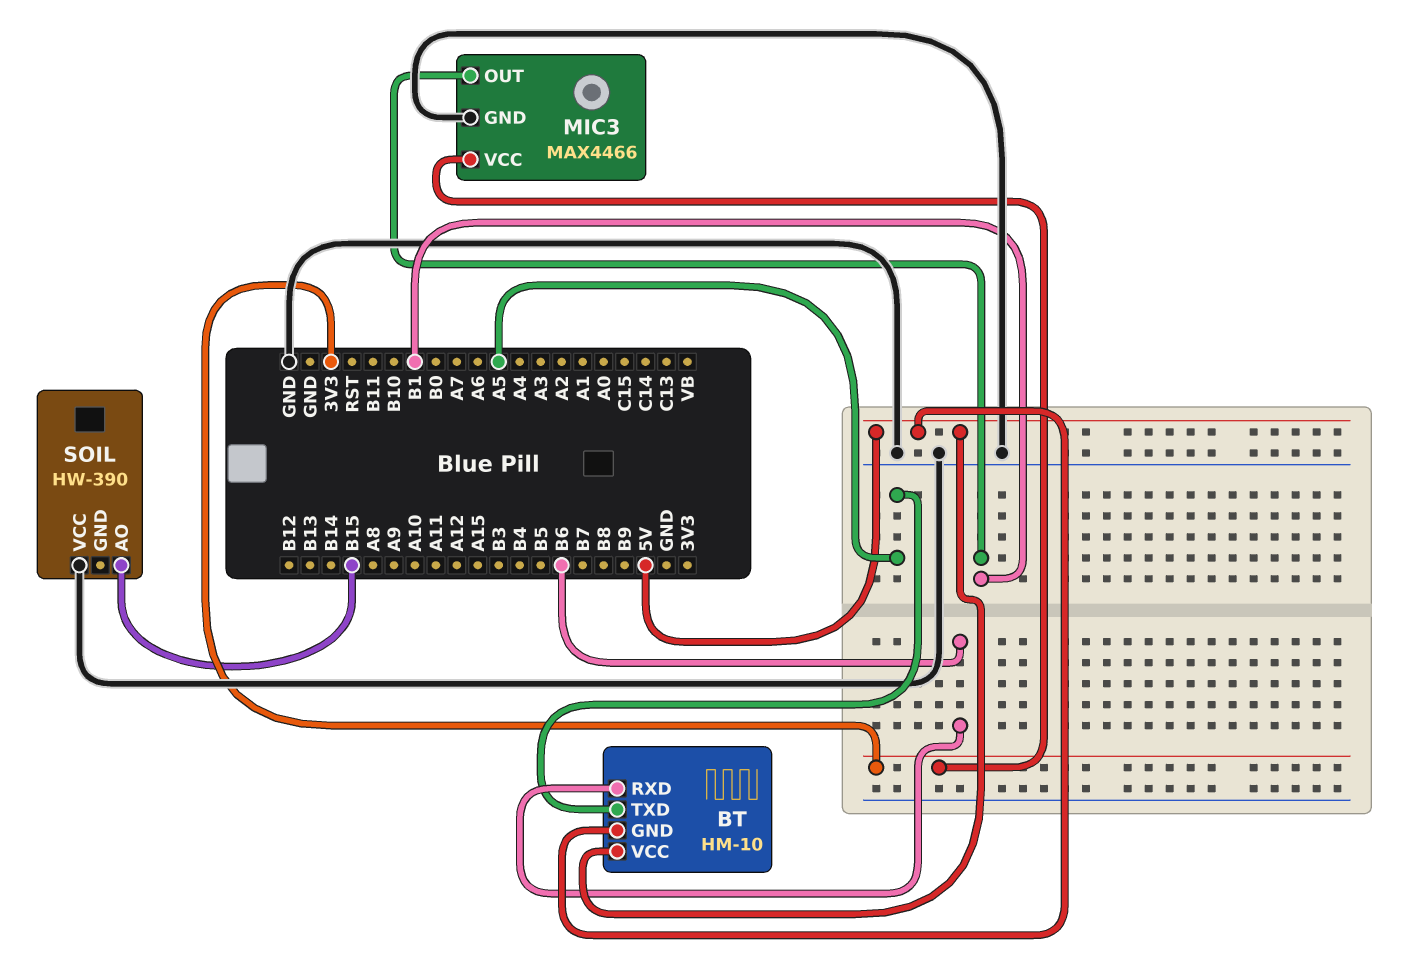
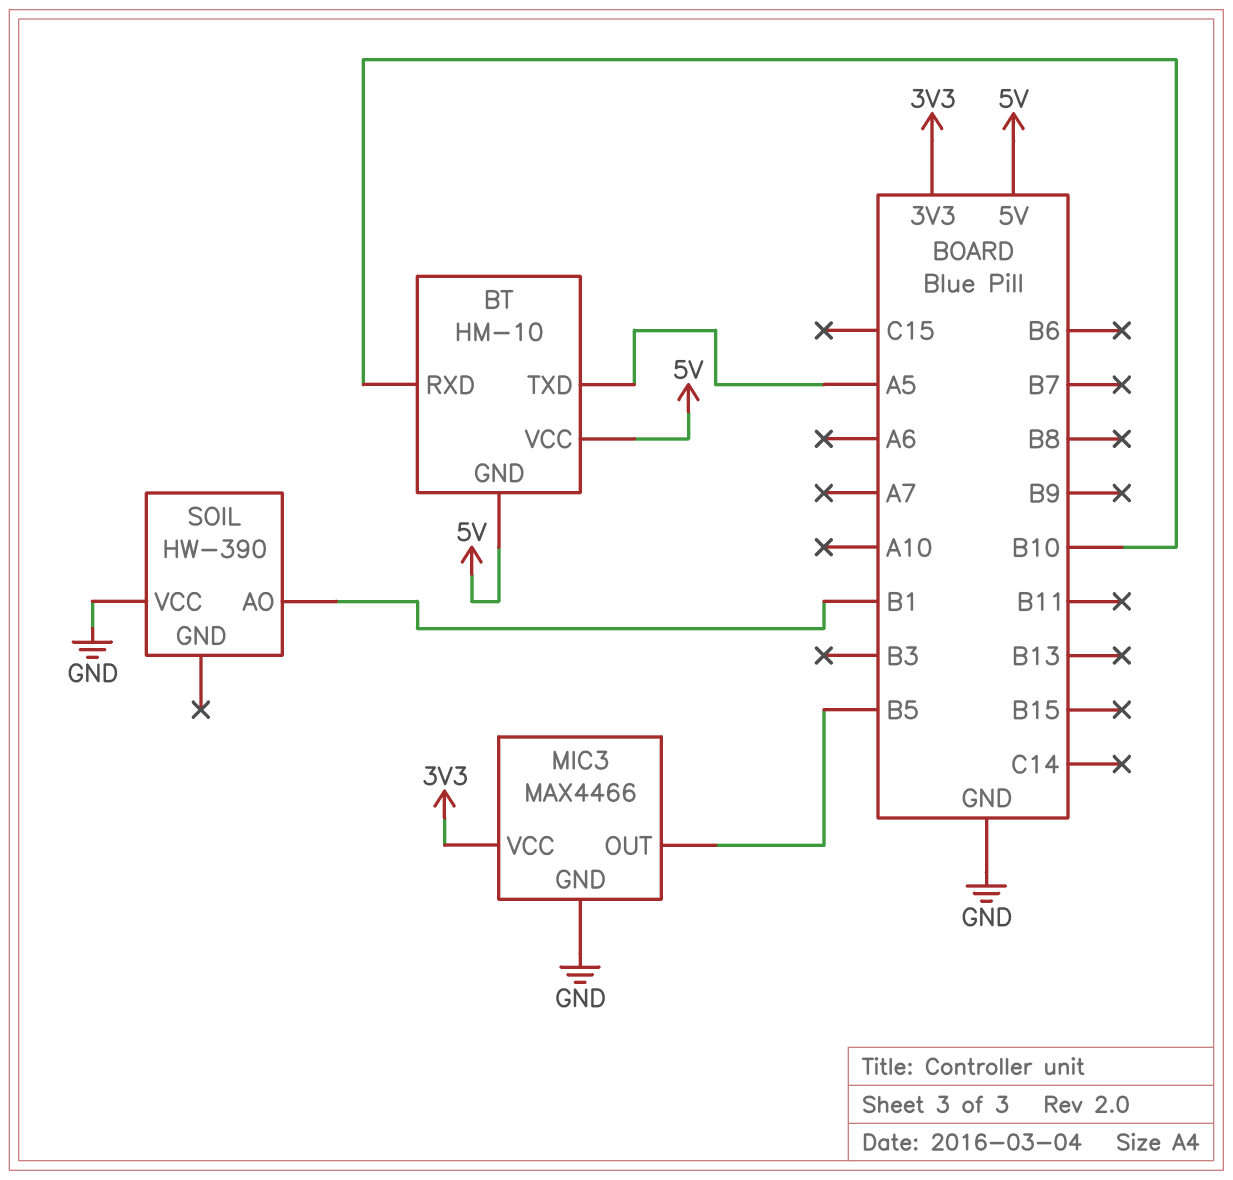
BT pin RXD: B6 -> B10
MIC3 pin OUT: B1 -> B5
SOIL pin AO: B15 -> B1

